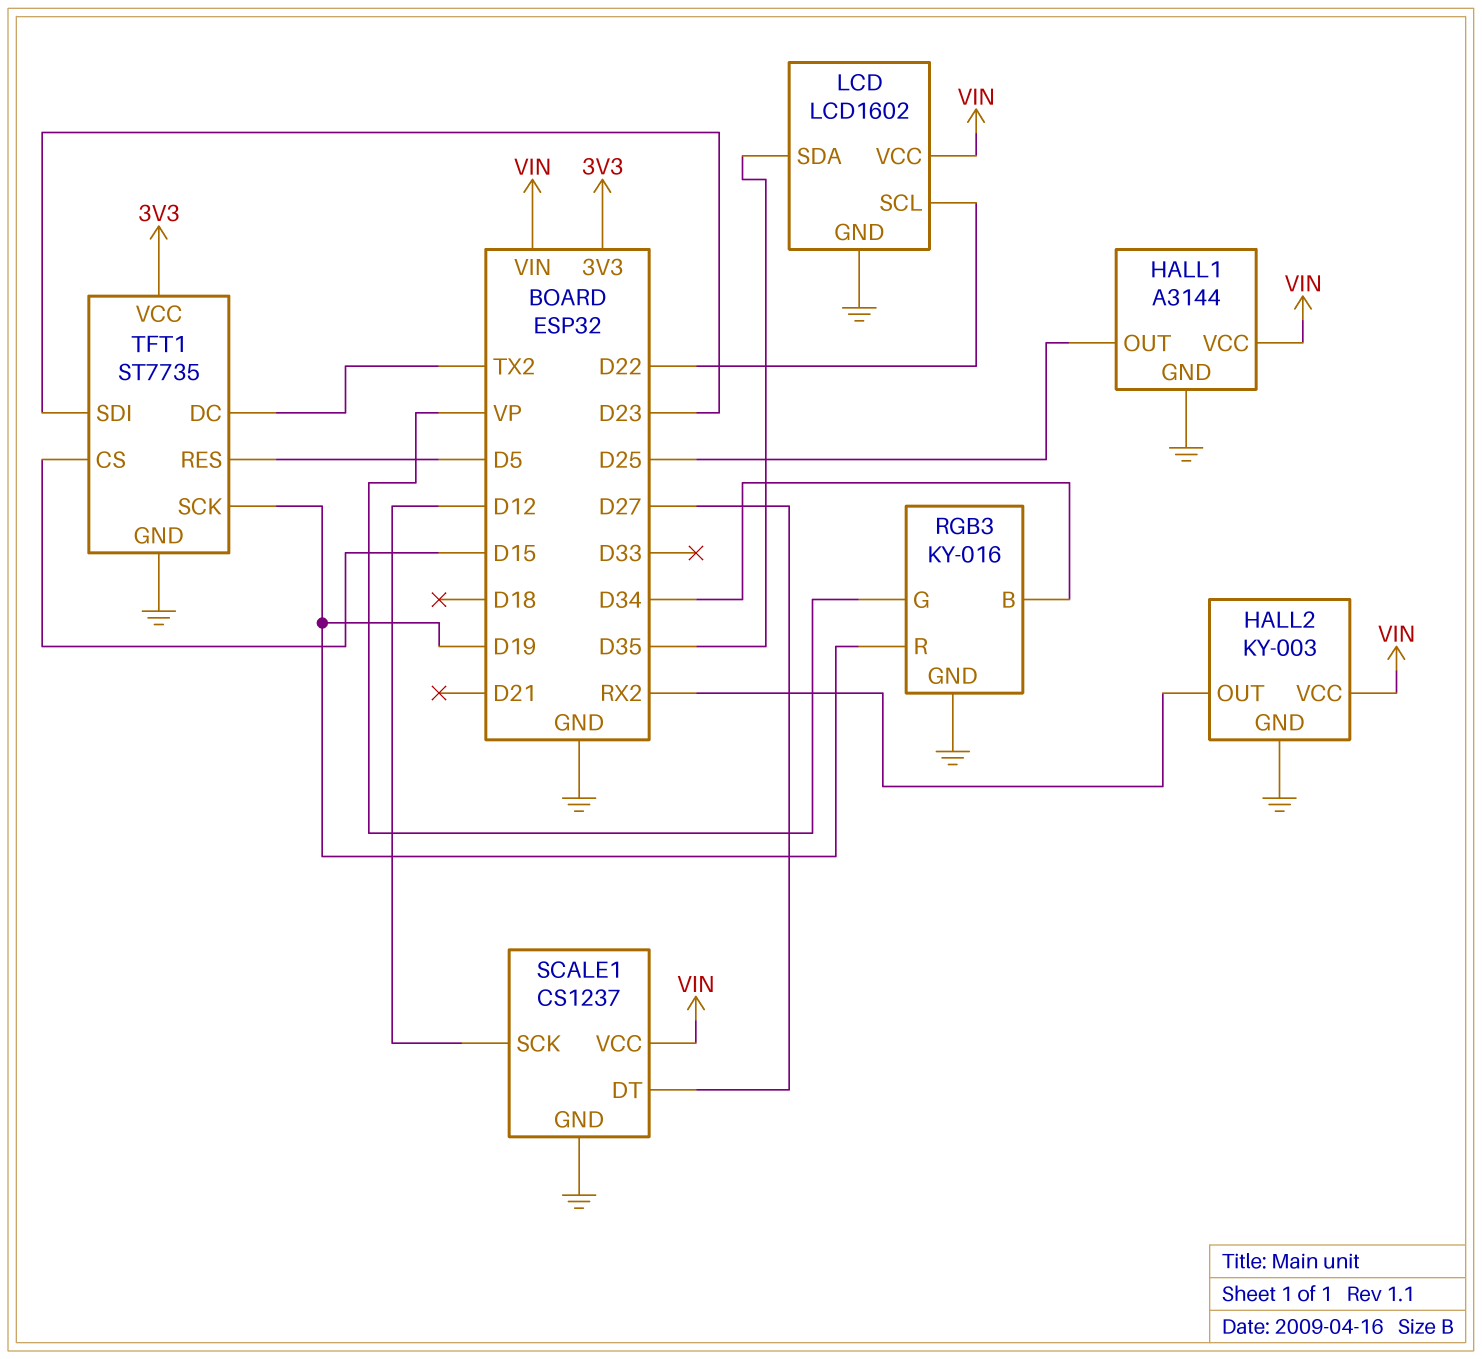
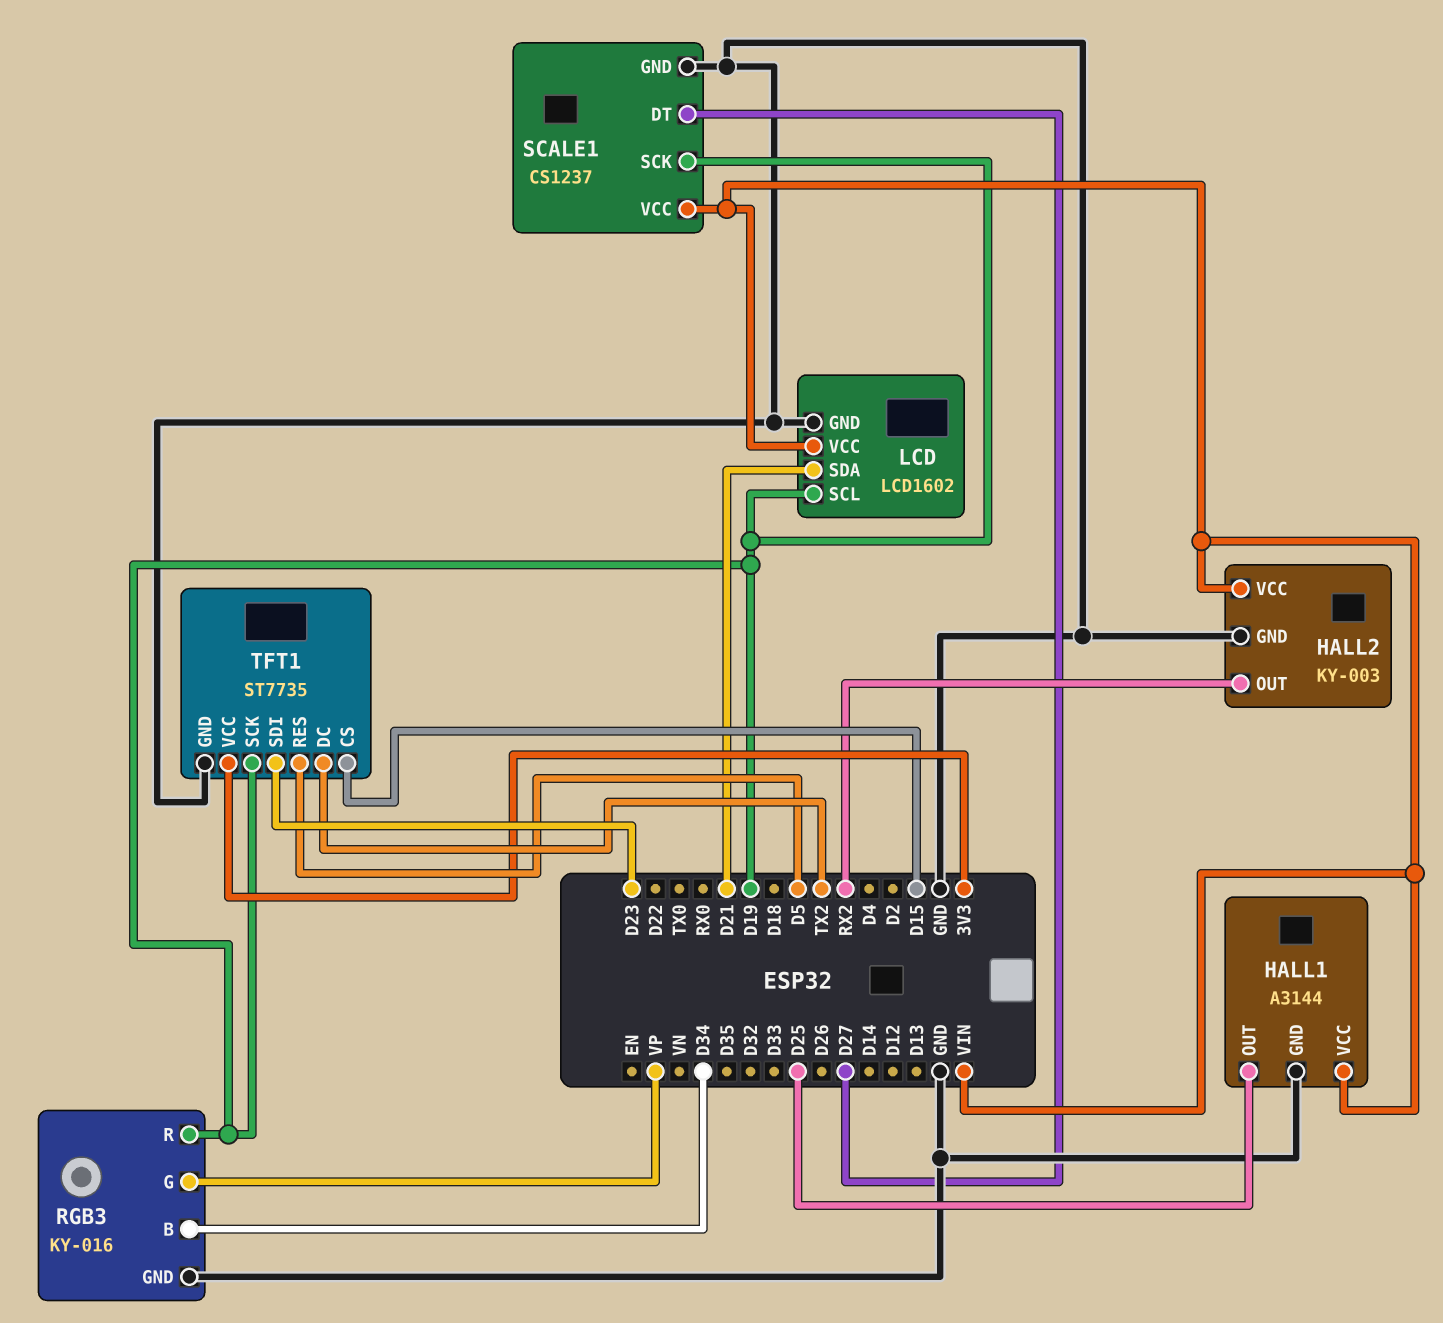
LCD pin SCL: D22 -> D19
LCD pin SDA: D35 -> D21
SCALE1 pin SCK: D12 -> D19

